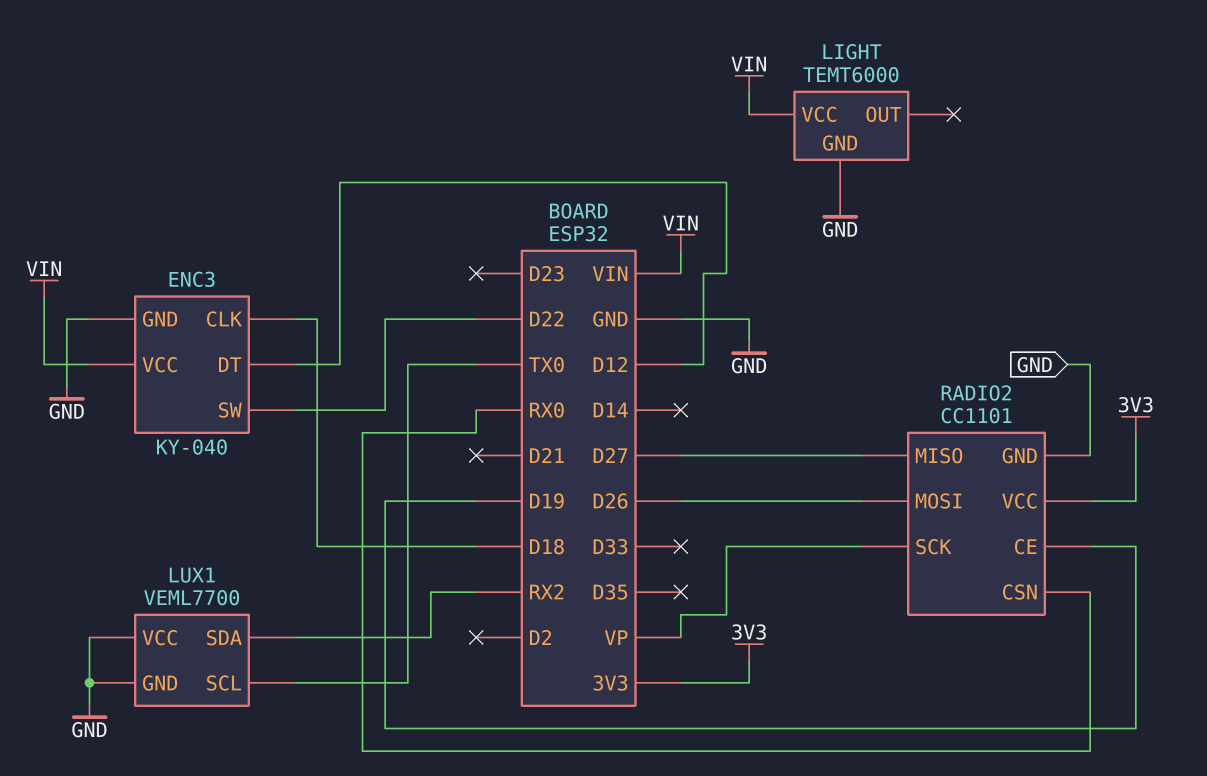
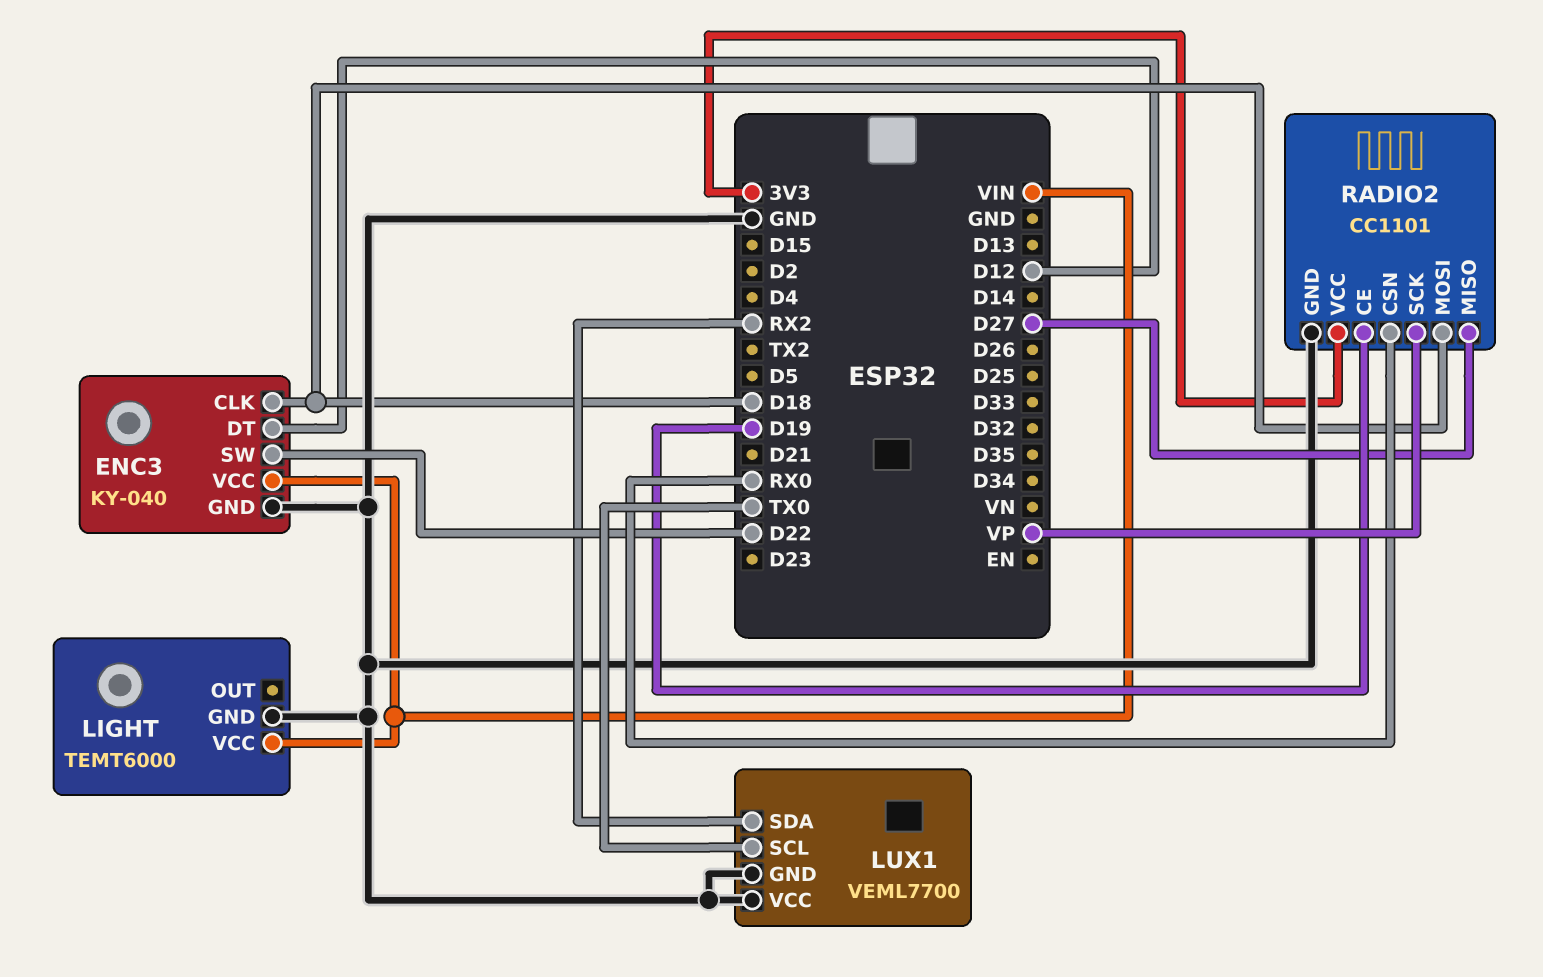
RADIO2 pin MOSI: D26 -> D18

